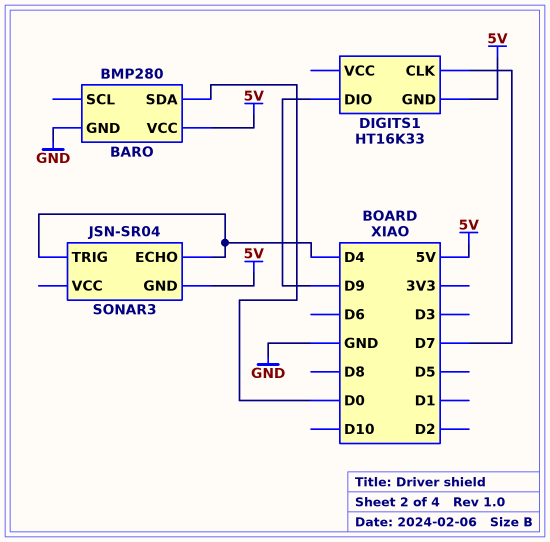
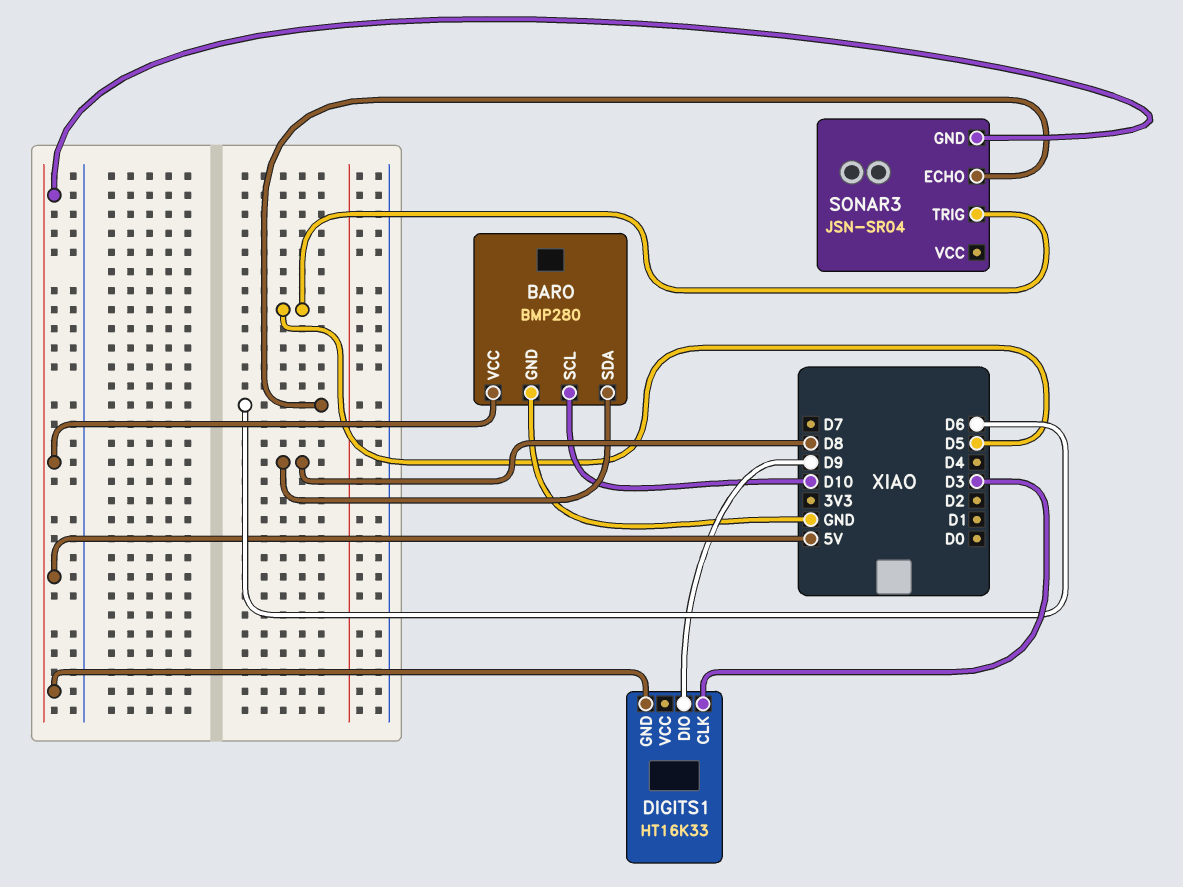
BARO pin SCL: none -> D10
BARO pin SDA: D0 -> D8
DIGITS1 pin CLK: D7 -> D3
SONAR3 pin ECHO: D4 -> D6
SONAR3 pin TRIG: D4 -> D5

